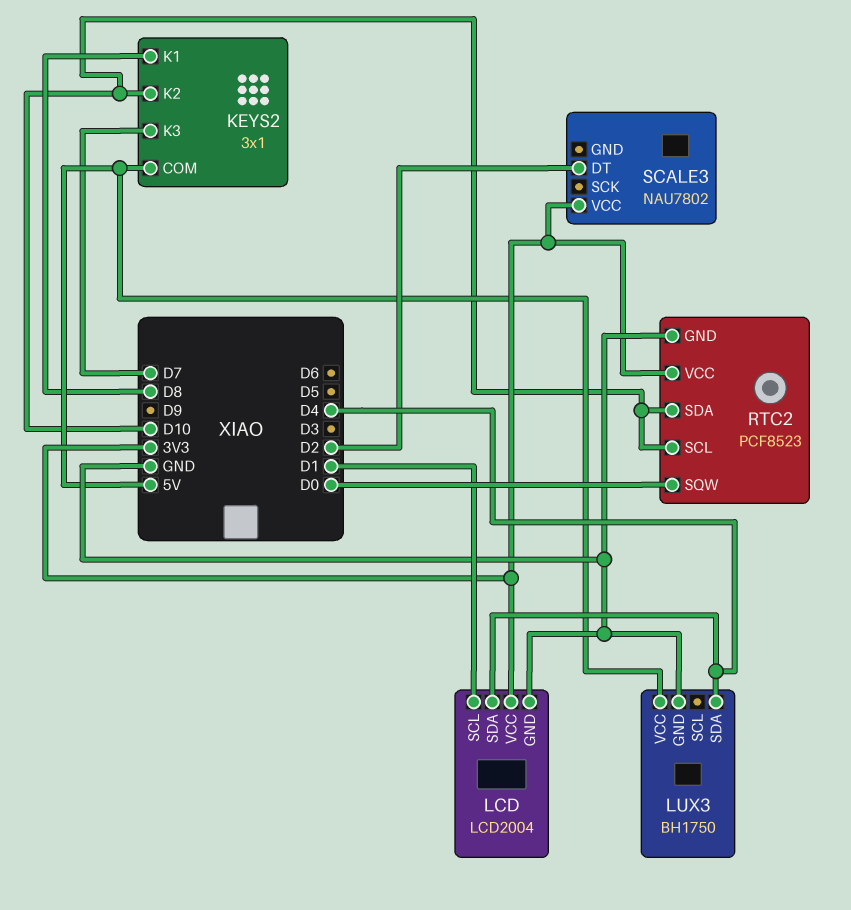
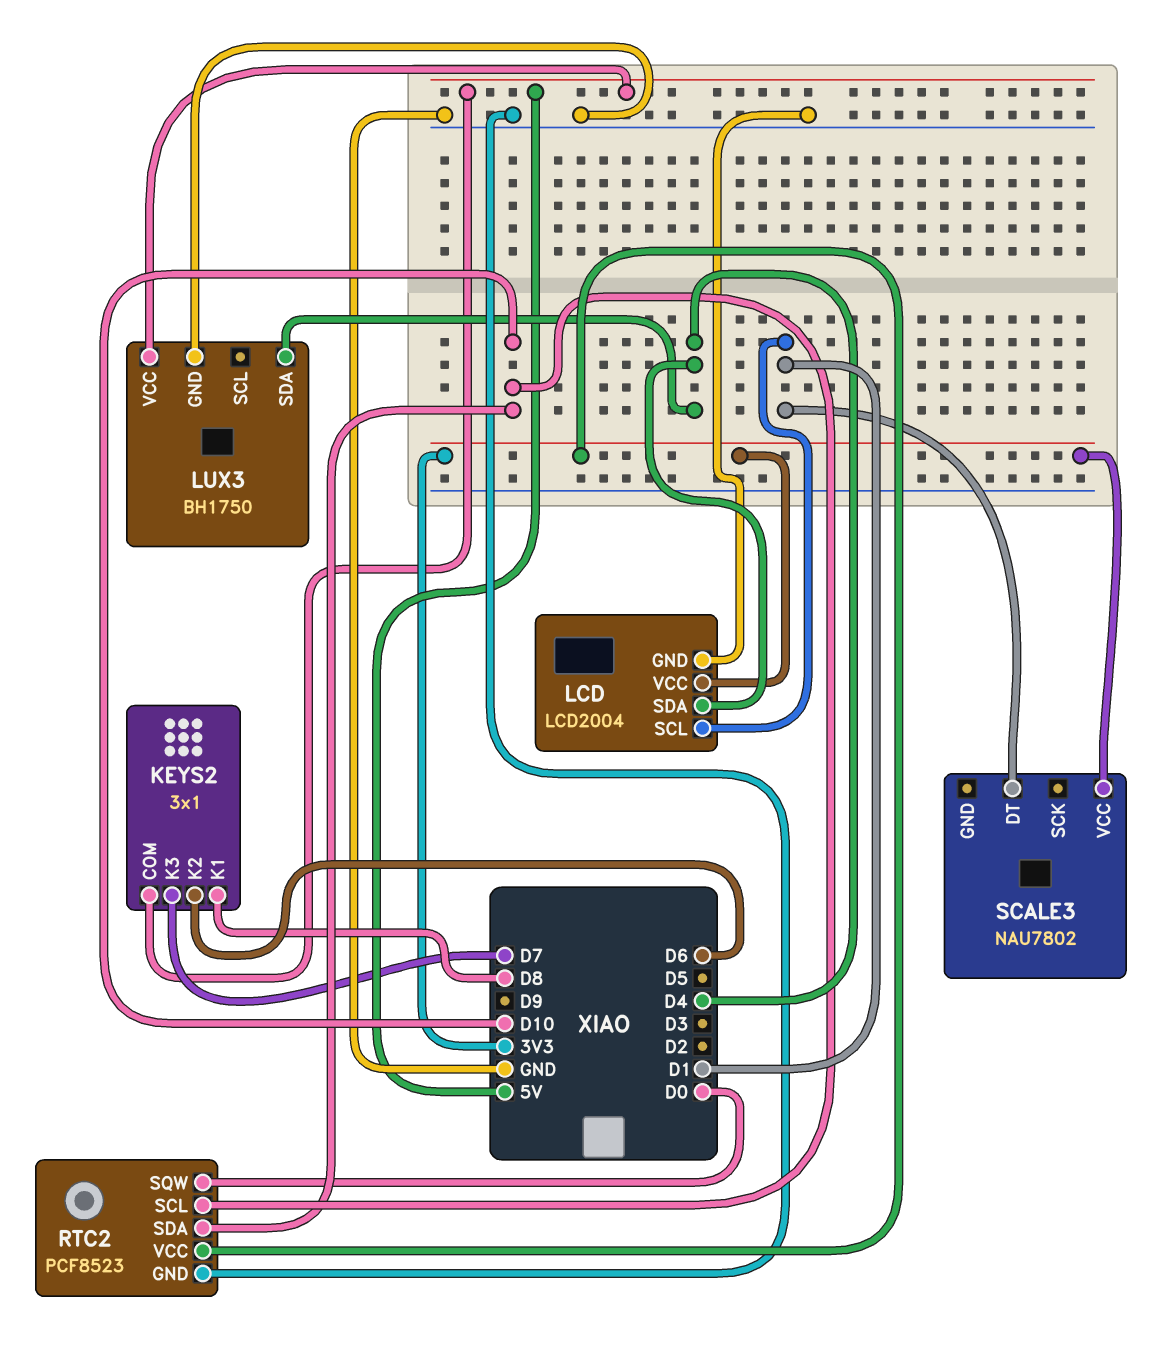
KEYS2 pin K2: D10 -> D6
SCALE3 pin DT: D2 -> D1

